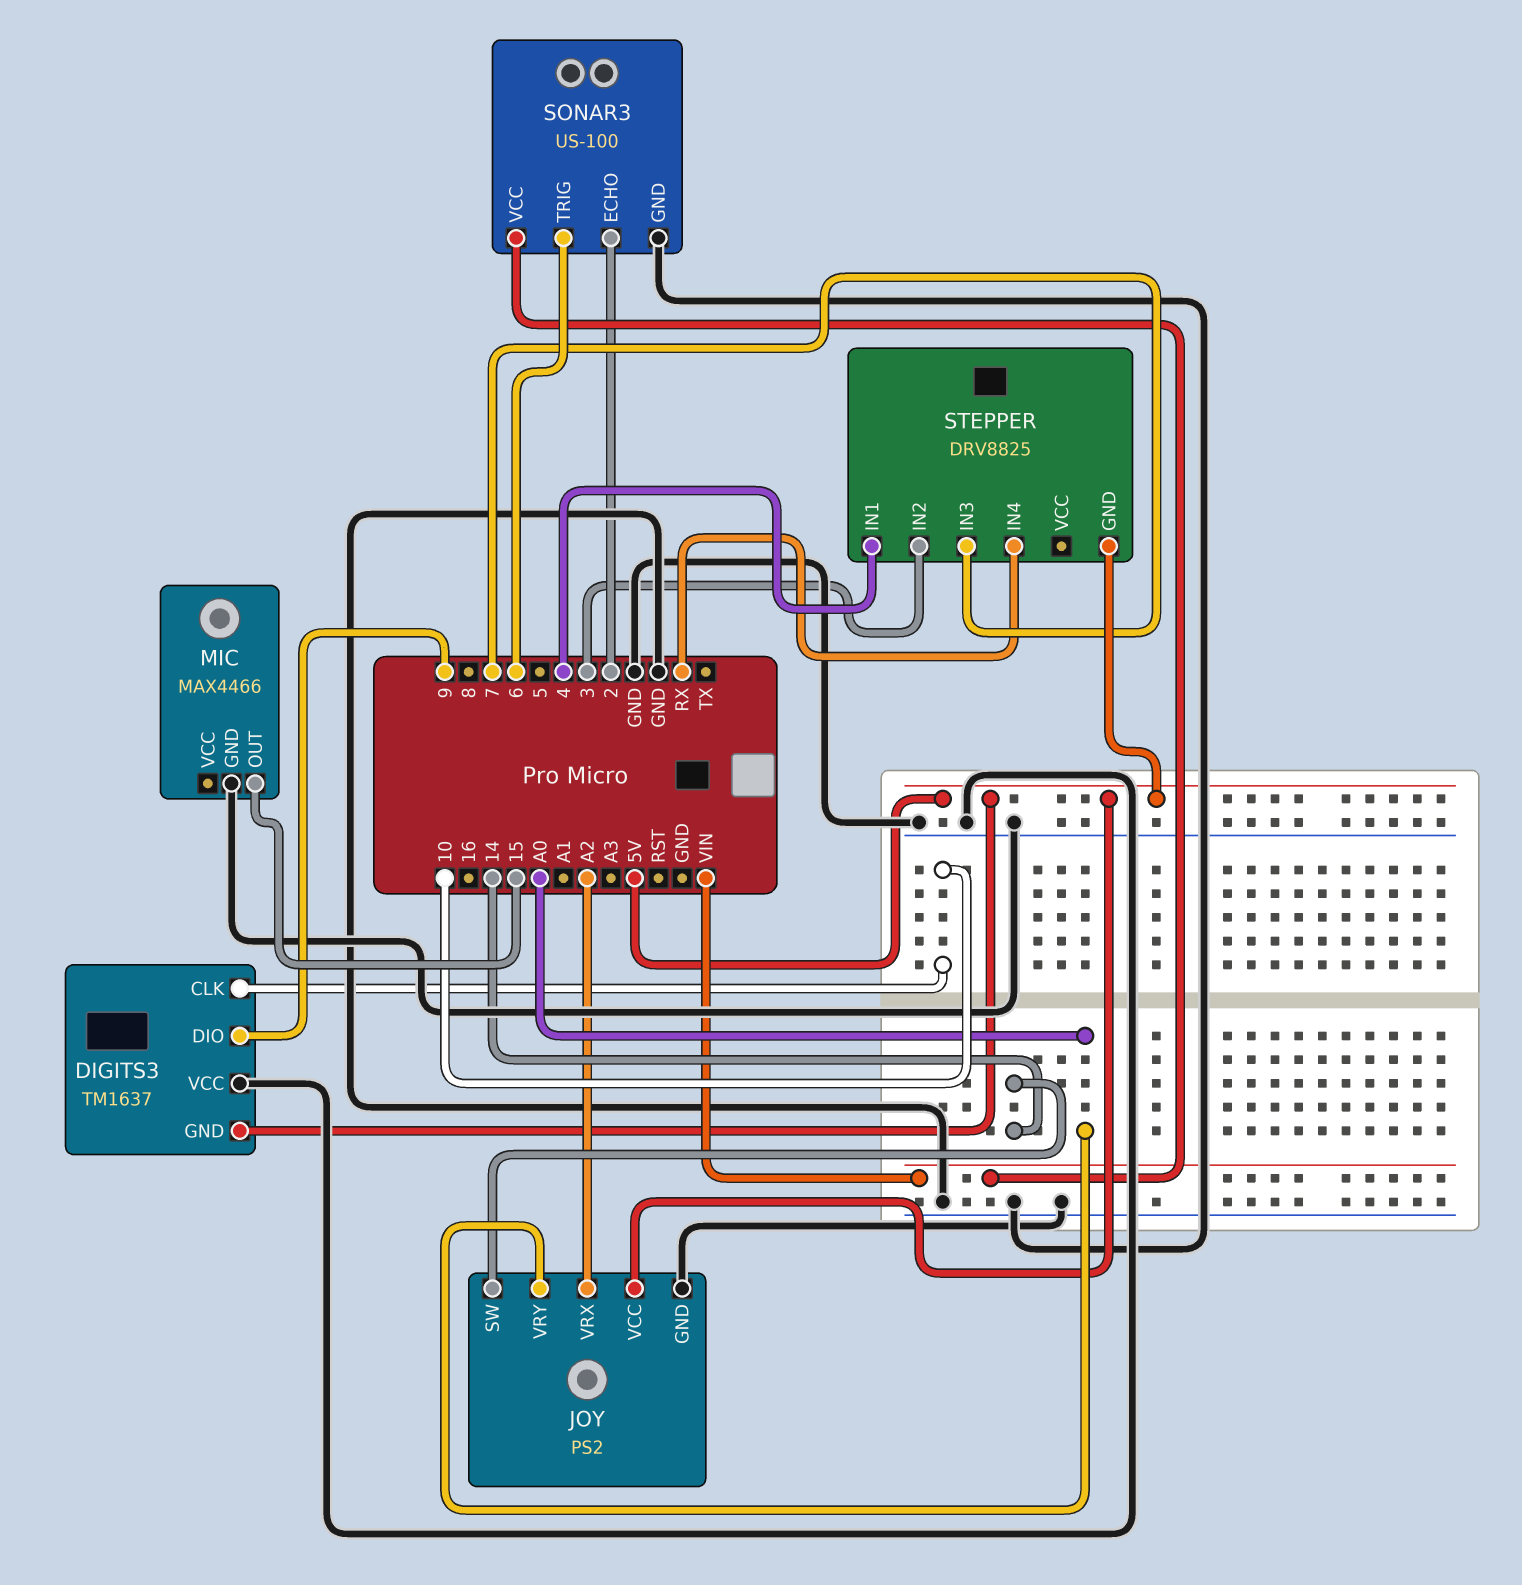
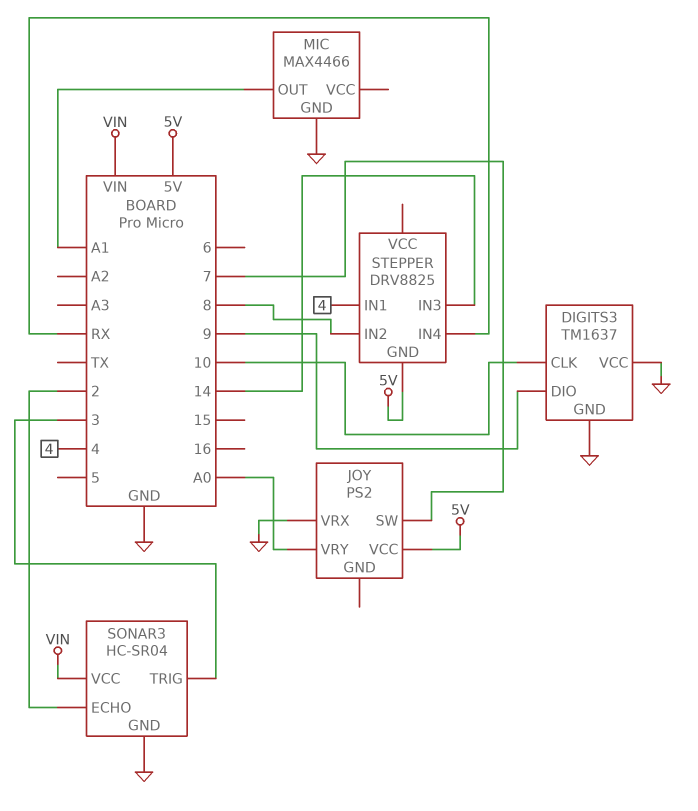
DIGITS3 pin GND: 5V -> GND
JOY pin GND: GND -> none
JOY pin SW: 14 -> 7
JOY pin VRX: A2 -> GND
MIC pin OUT: 15 -> A1
SONAR3: US-100 -> HC-SR04
SONAR3 pin TRIG: 6 -> 3
STEPPER pin IN2: 3 -> 8
STEPPER pin IN3: 7 -> 14

